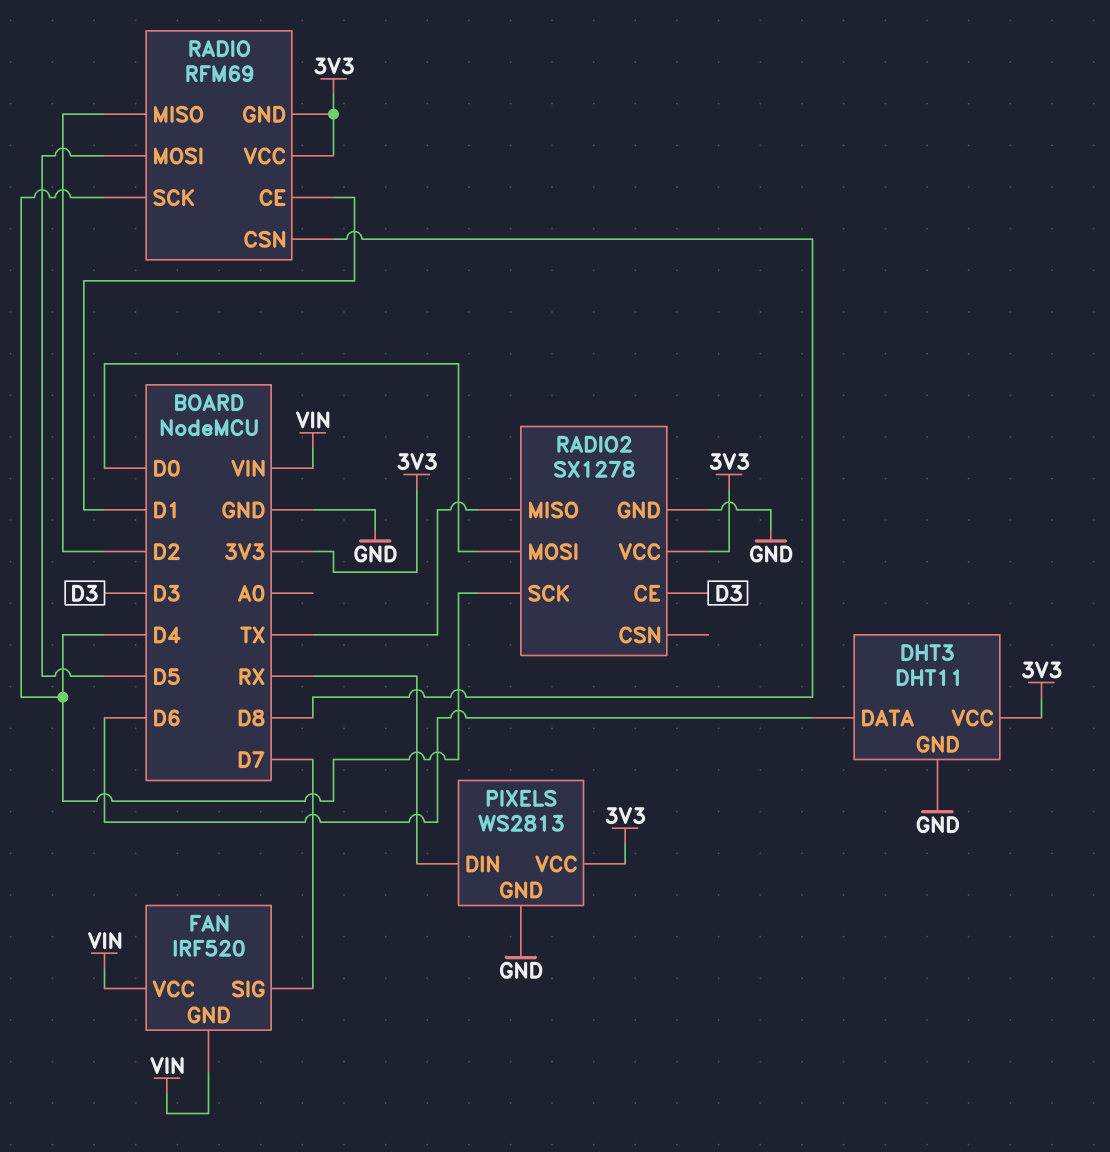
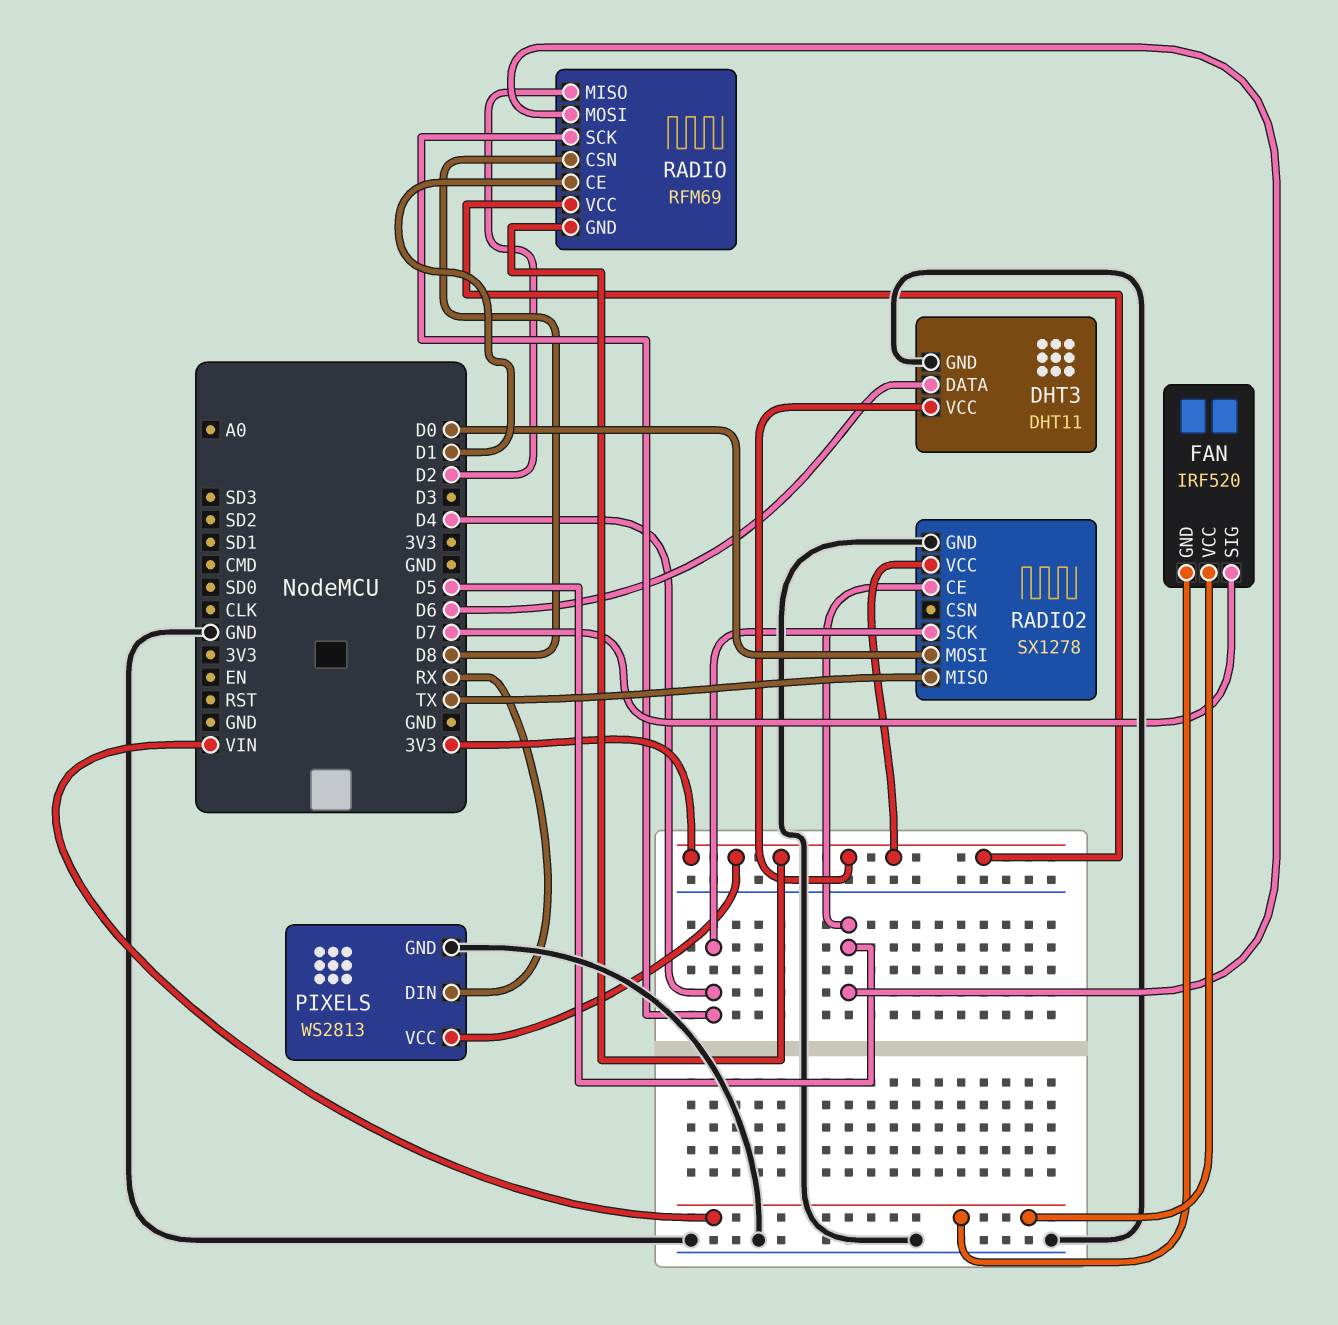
RADIO2 pin CE: D3 -> D5

